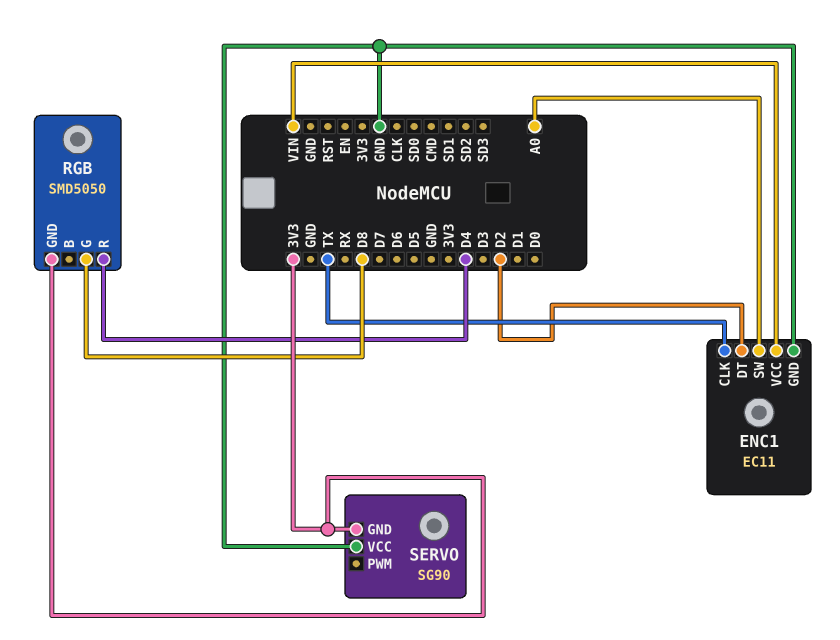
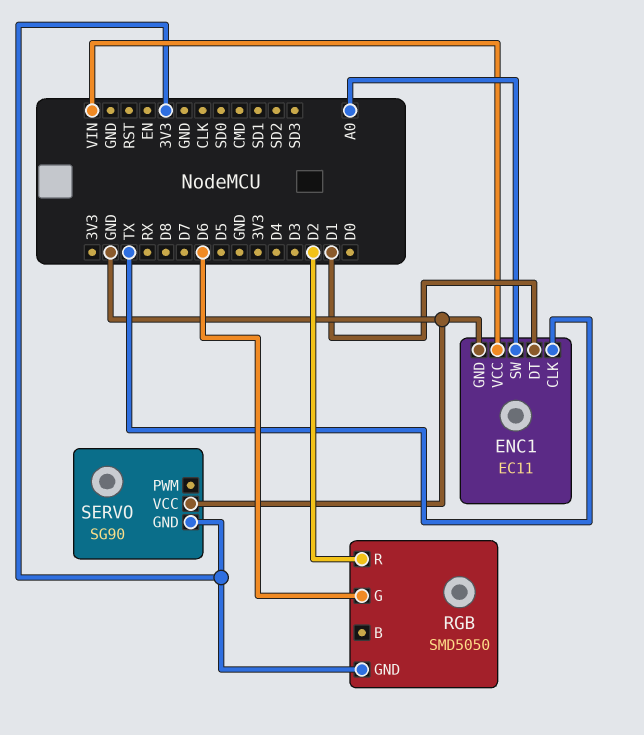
ENC1 pin DT: D2 -> D1
RGB pin G: D8 -> D6
RGB pin R: D4 -> D2

